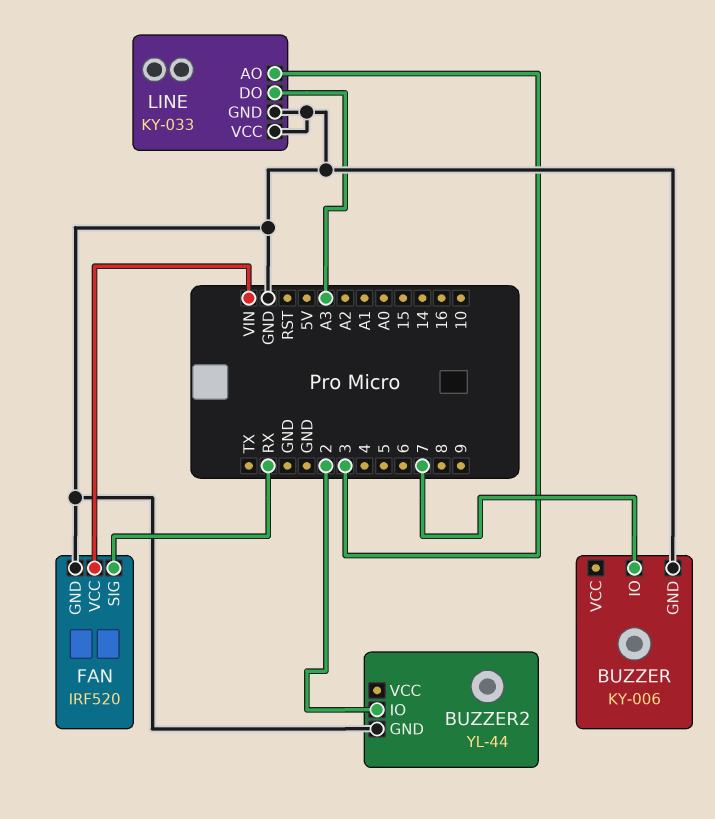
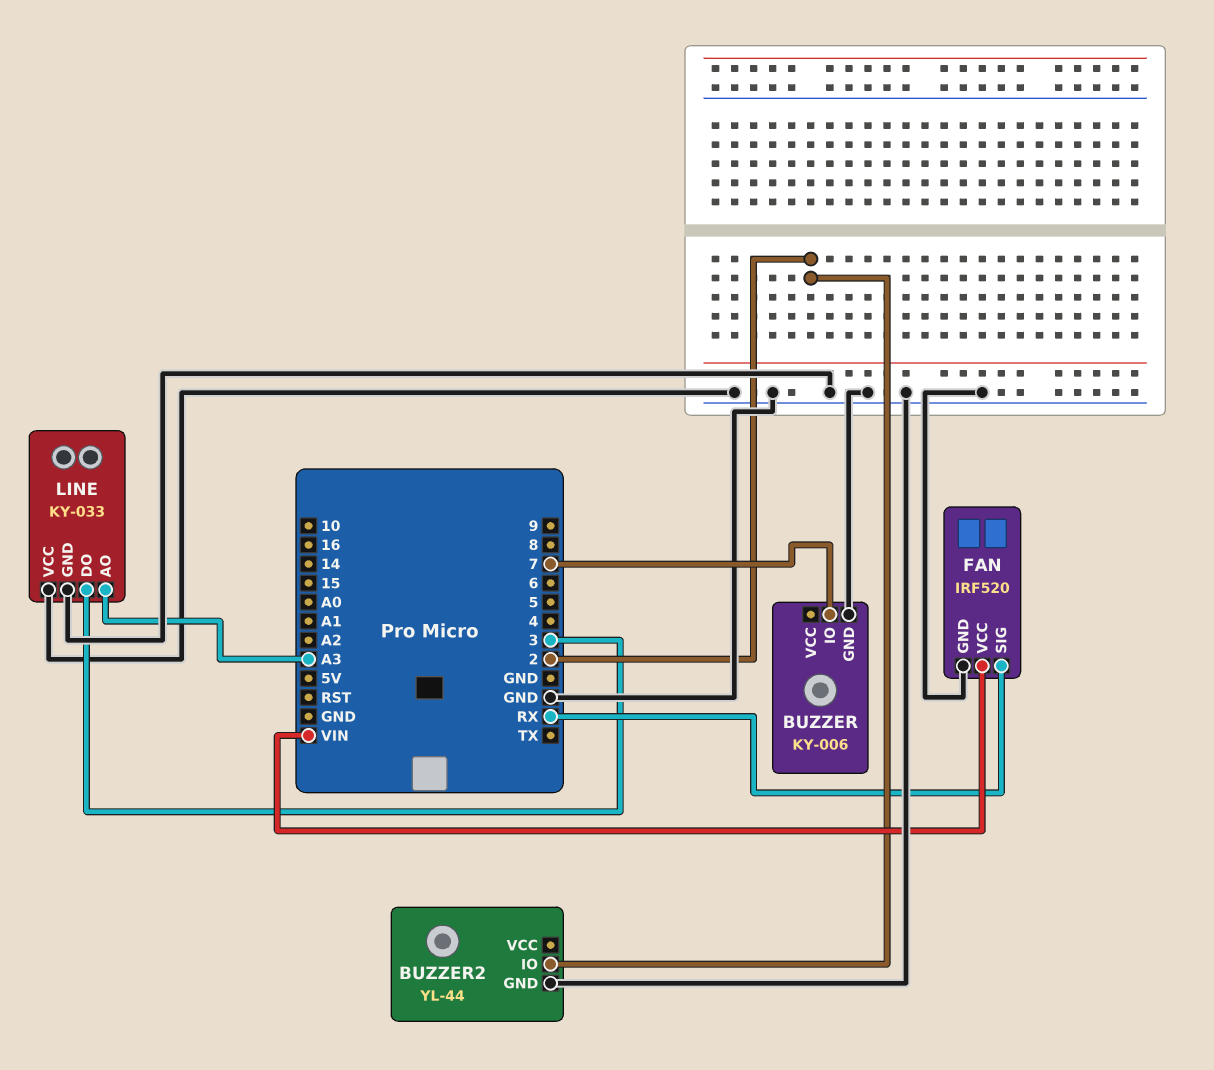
LINE pin AO: 3 -> A3
LINE pin DO: A3 -> 3

